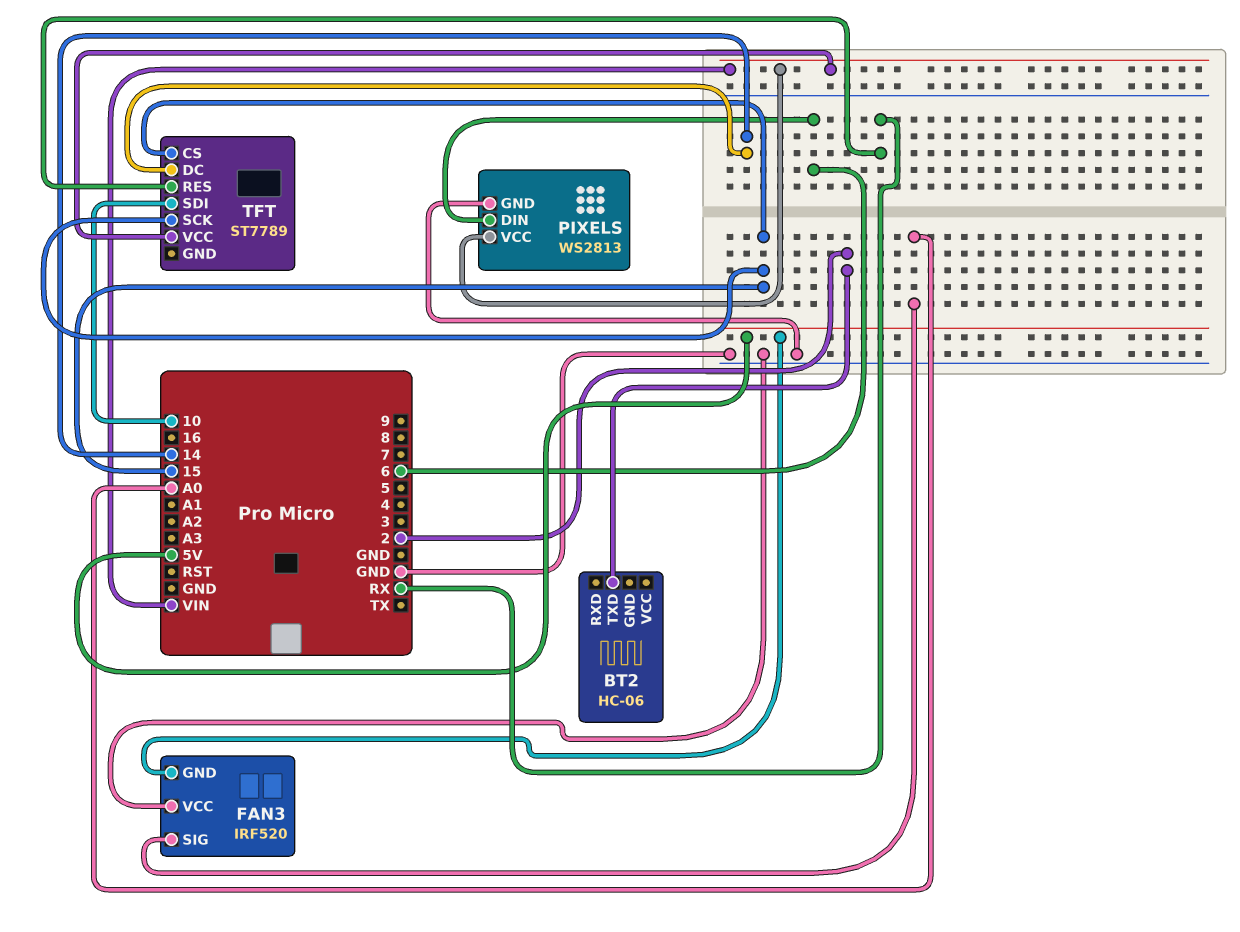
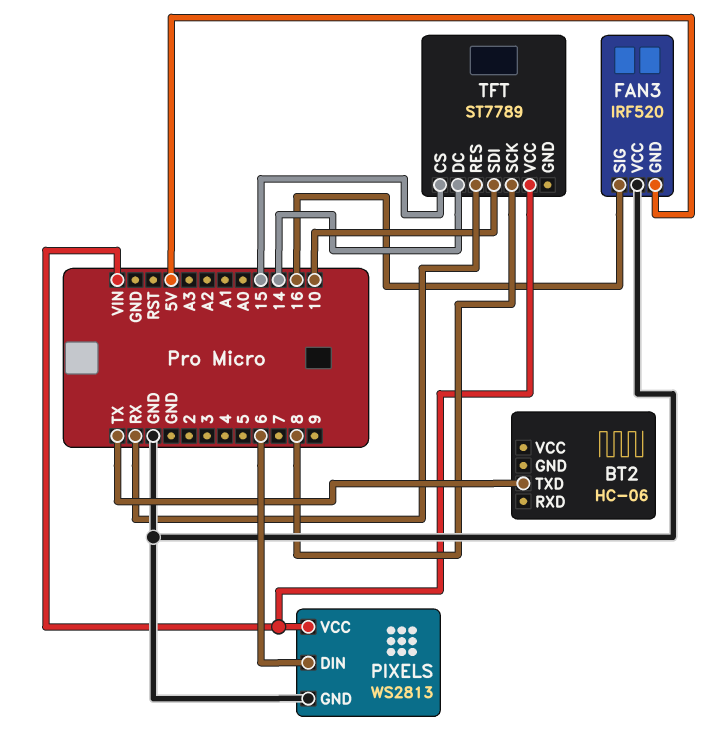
BT2 pin TXD: 2 -> TX
FAN3 pin SIG: A0 -> 16
TFT pin SCK: 15 -> 8

